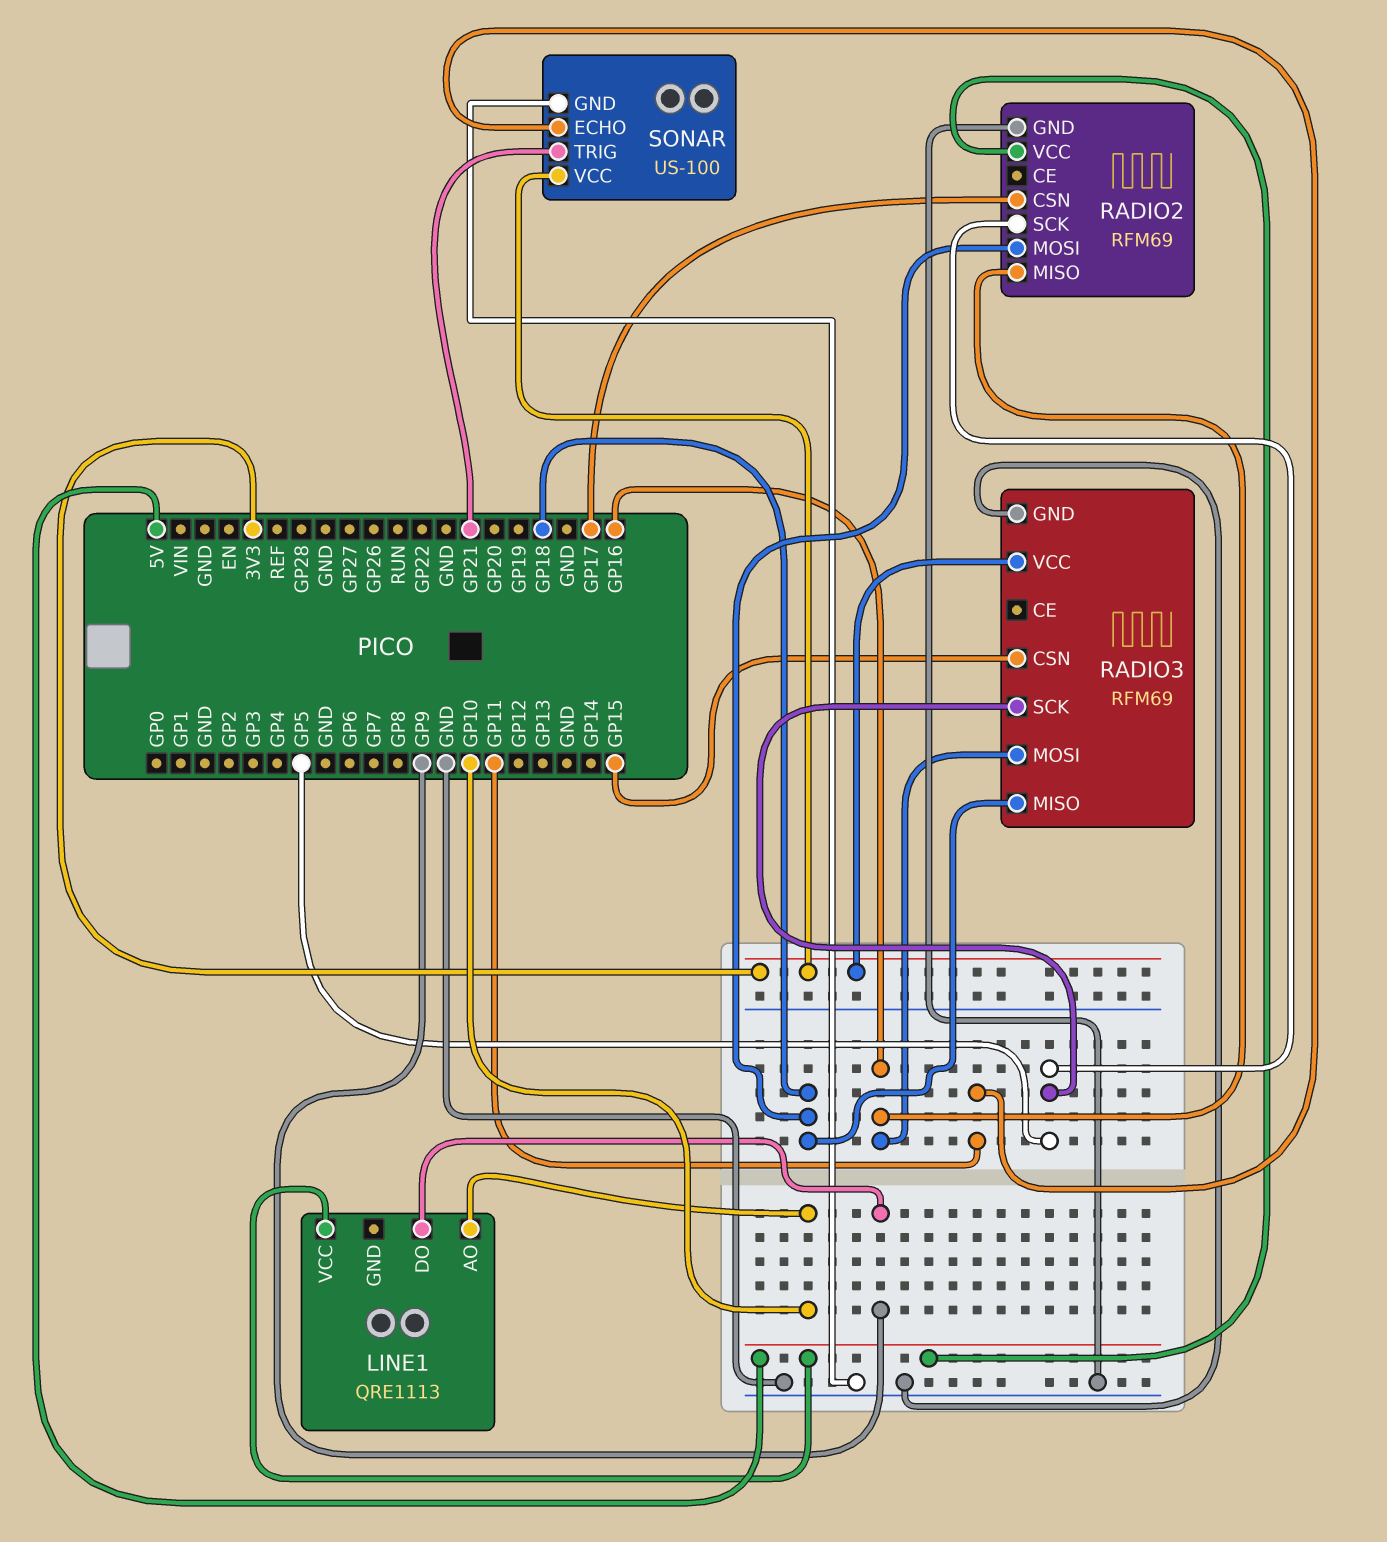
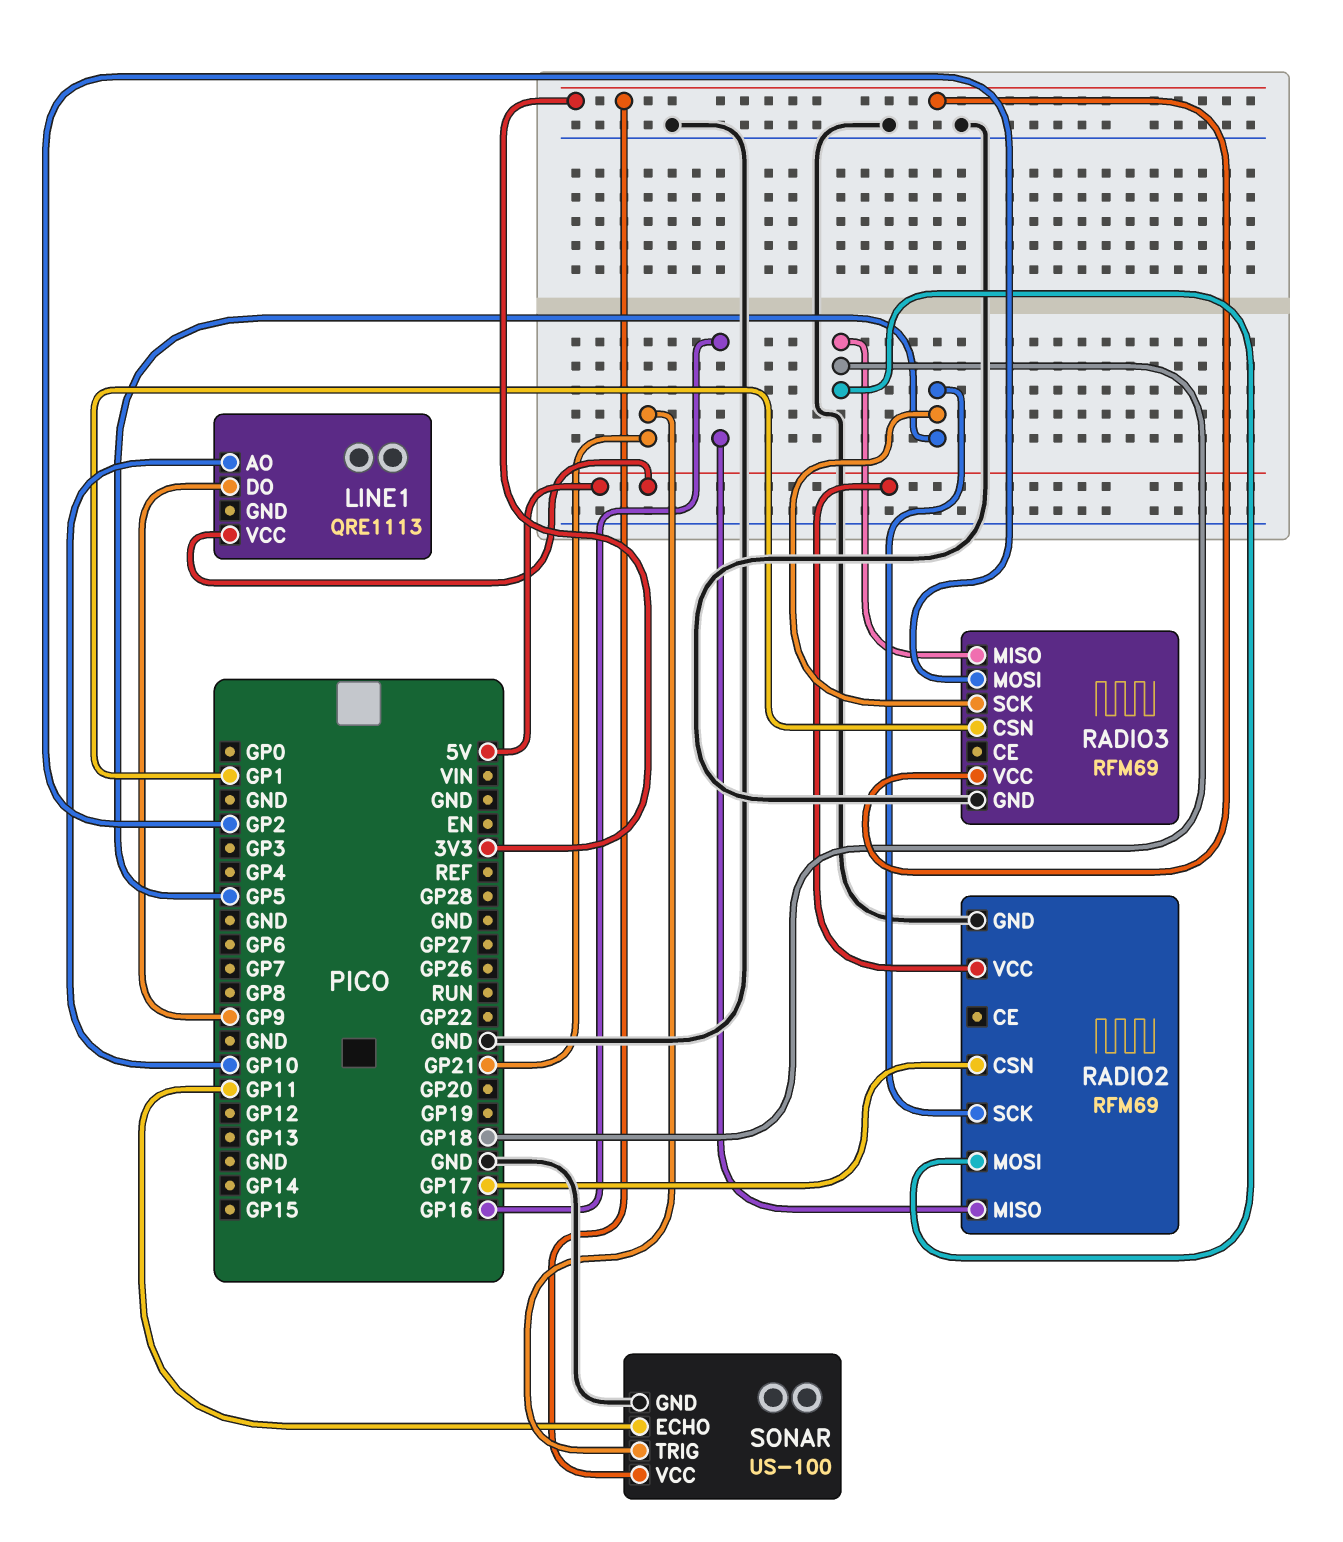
RADIO3 pin CSN: GP15 -> GP1
RADIO3 pin MOSI: GP16 -> GP2

